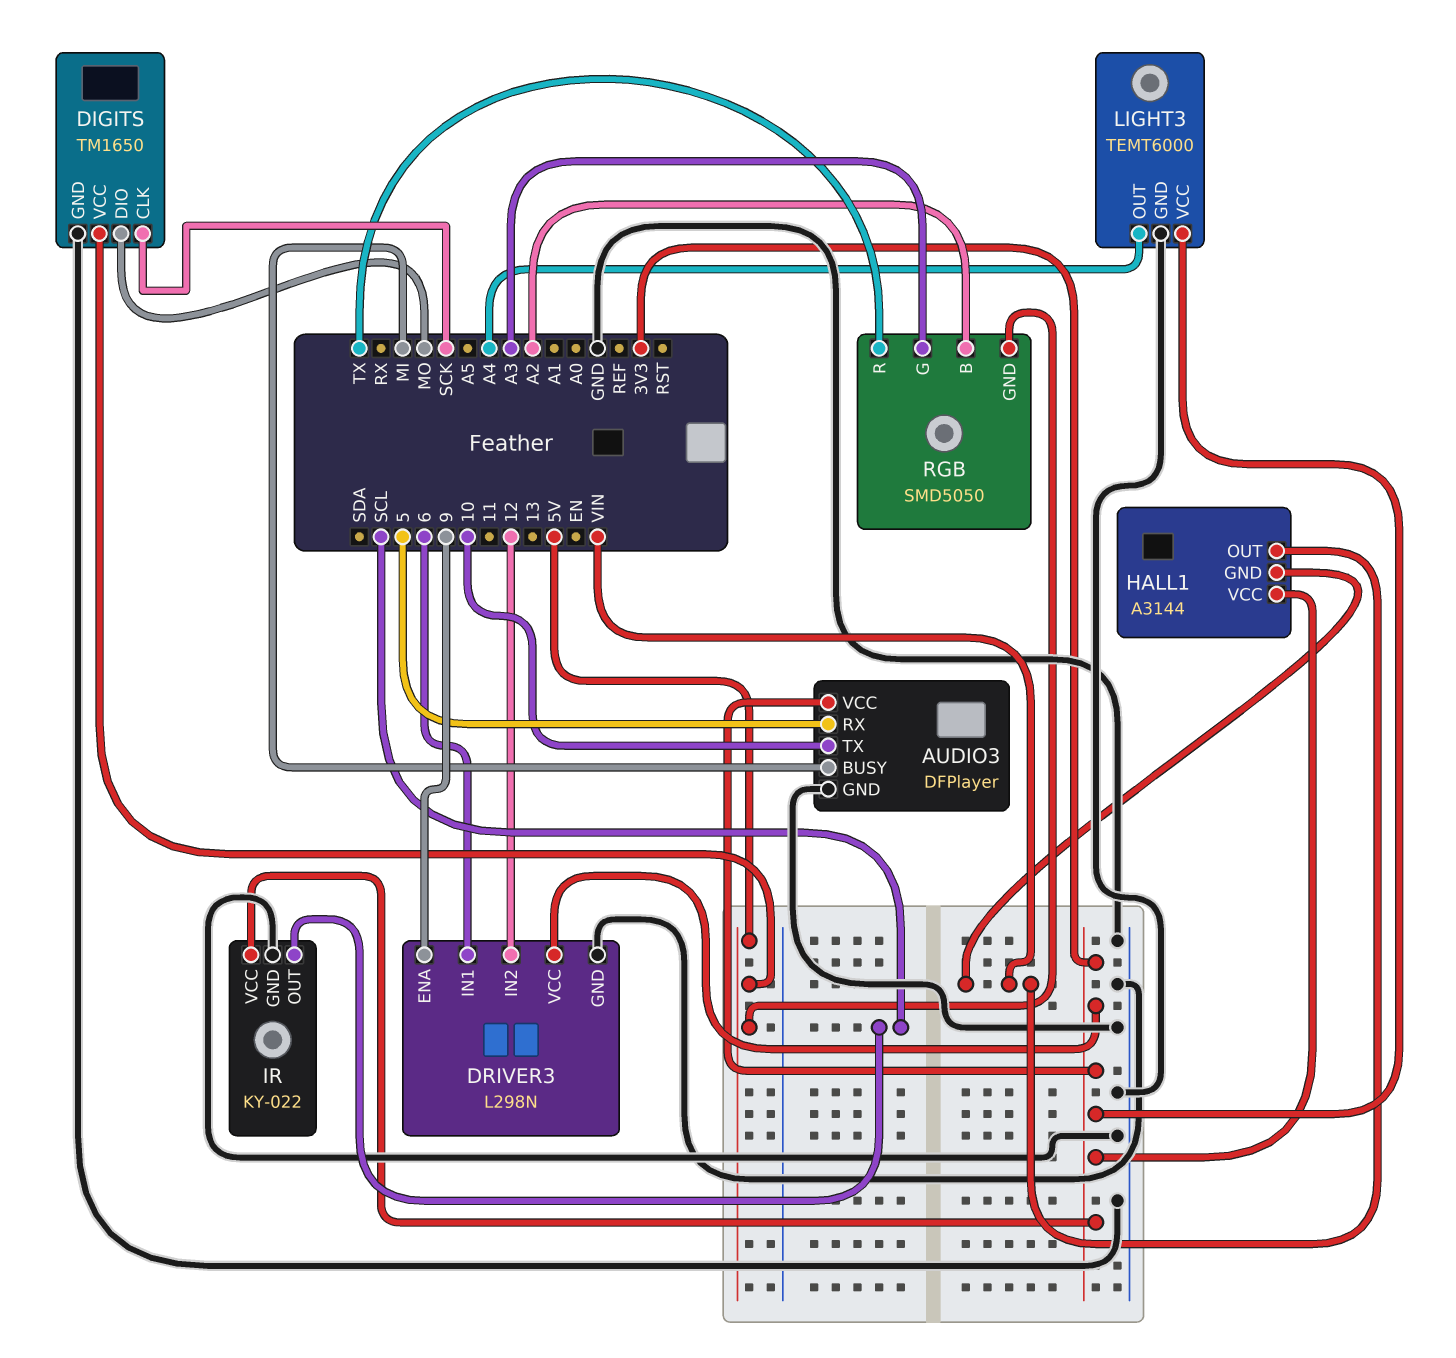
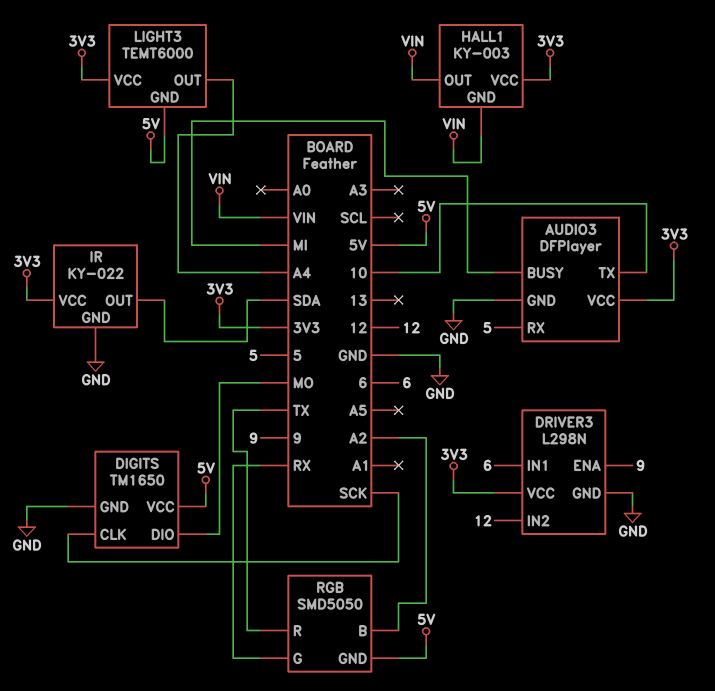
HALL1: A3144 -> KY-003
IR pin OUT: SCL -> SDA
LIGHT3 pin GND: GND -> 5V
RGB pin G: A3 -> RX

